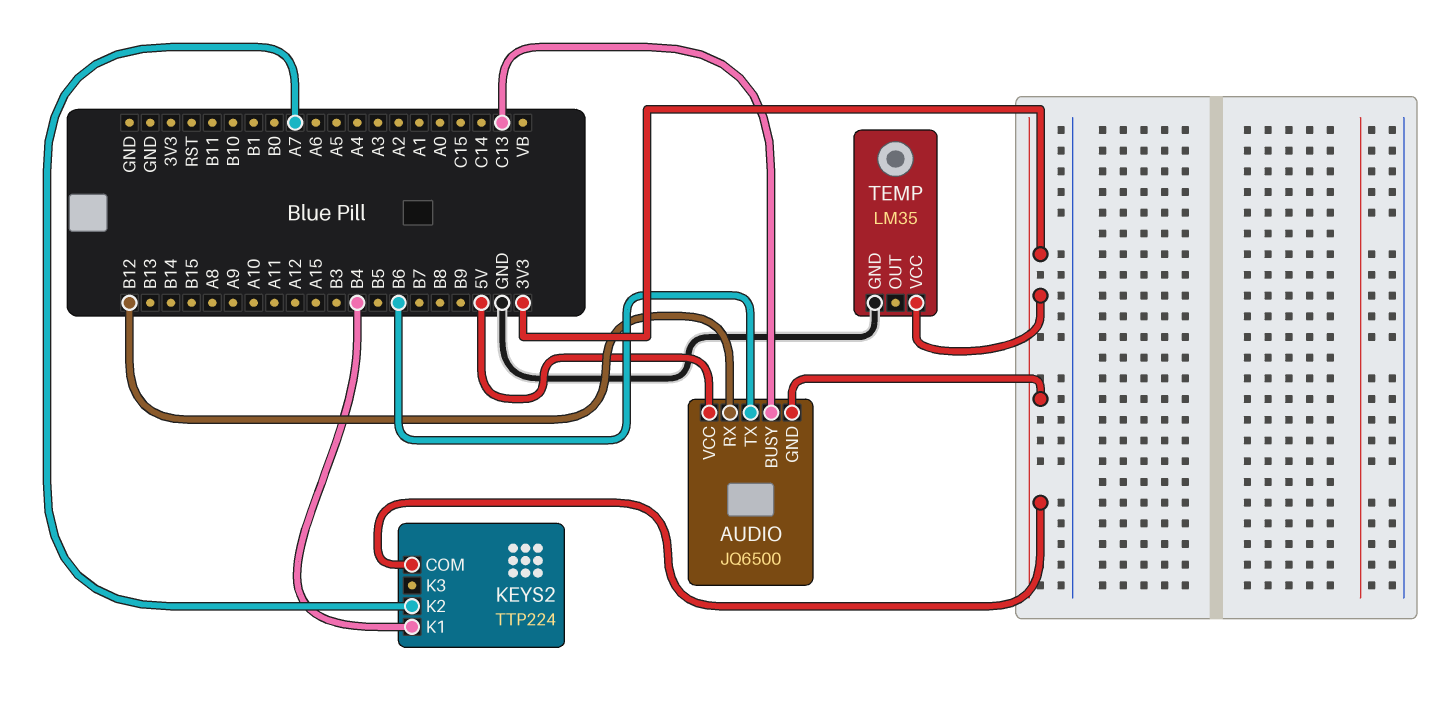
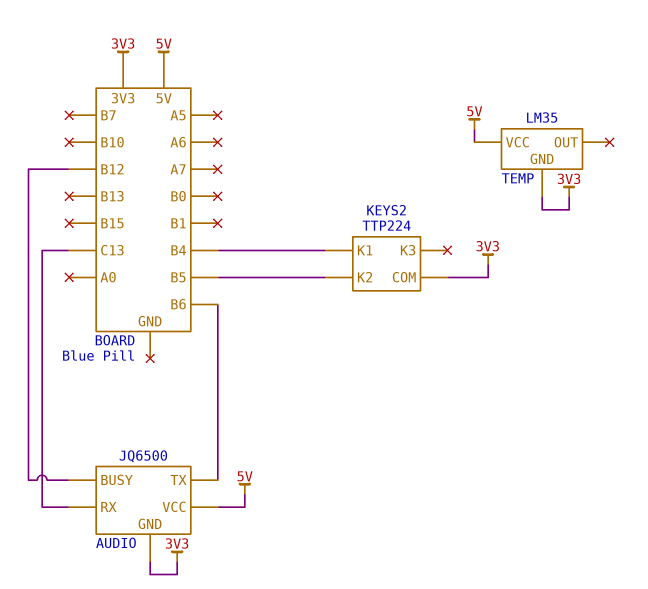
AUDIO pin BUSY: C13 -> B12
AUDIO pin RX: B12 -> C13
KEYS2 pin K2: A7 -> B5
TEMP pin GND: GND -> 3V3
TEMP pin VCC: 3V3 -> 5V

